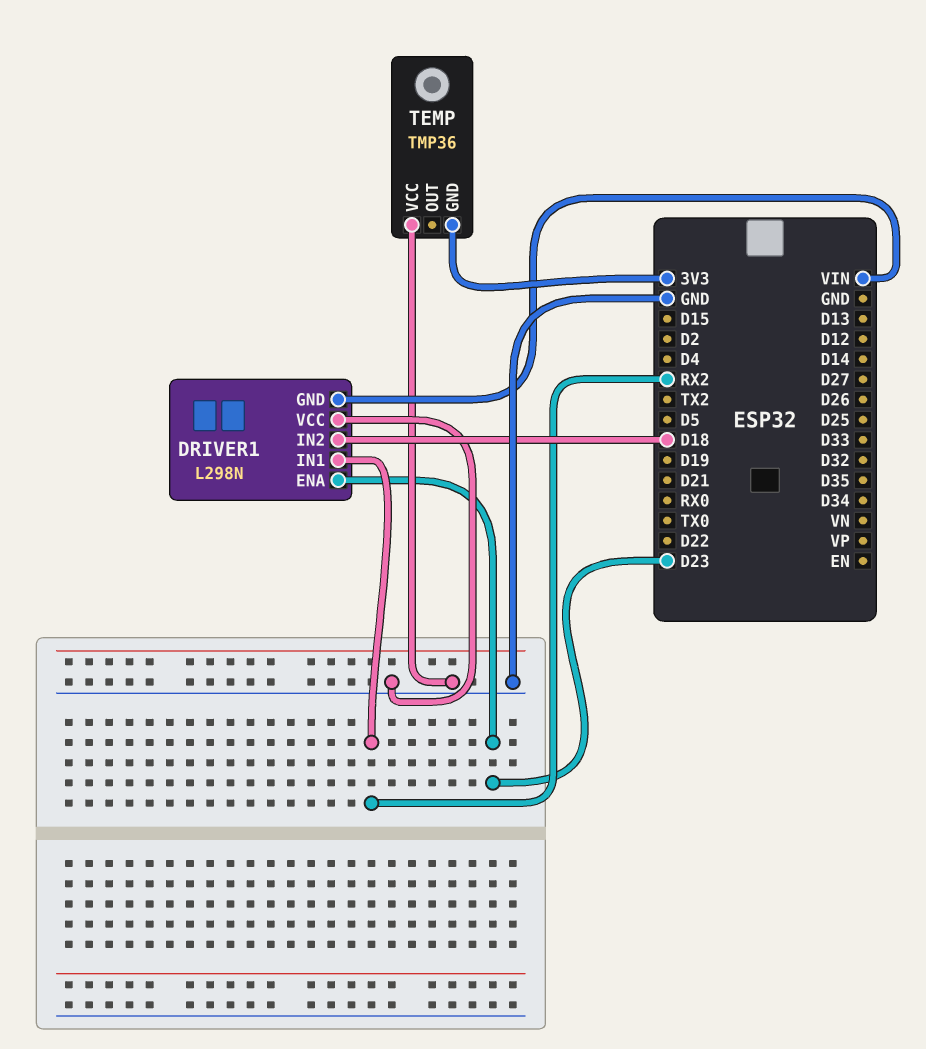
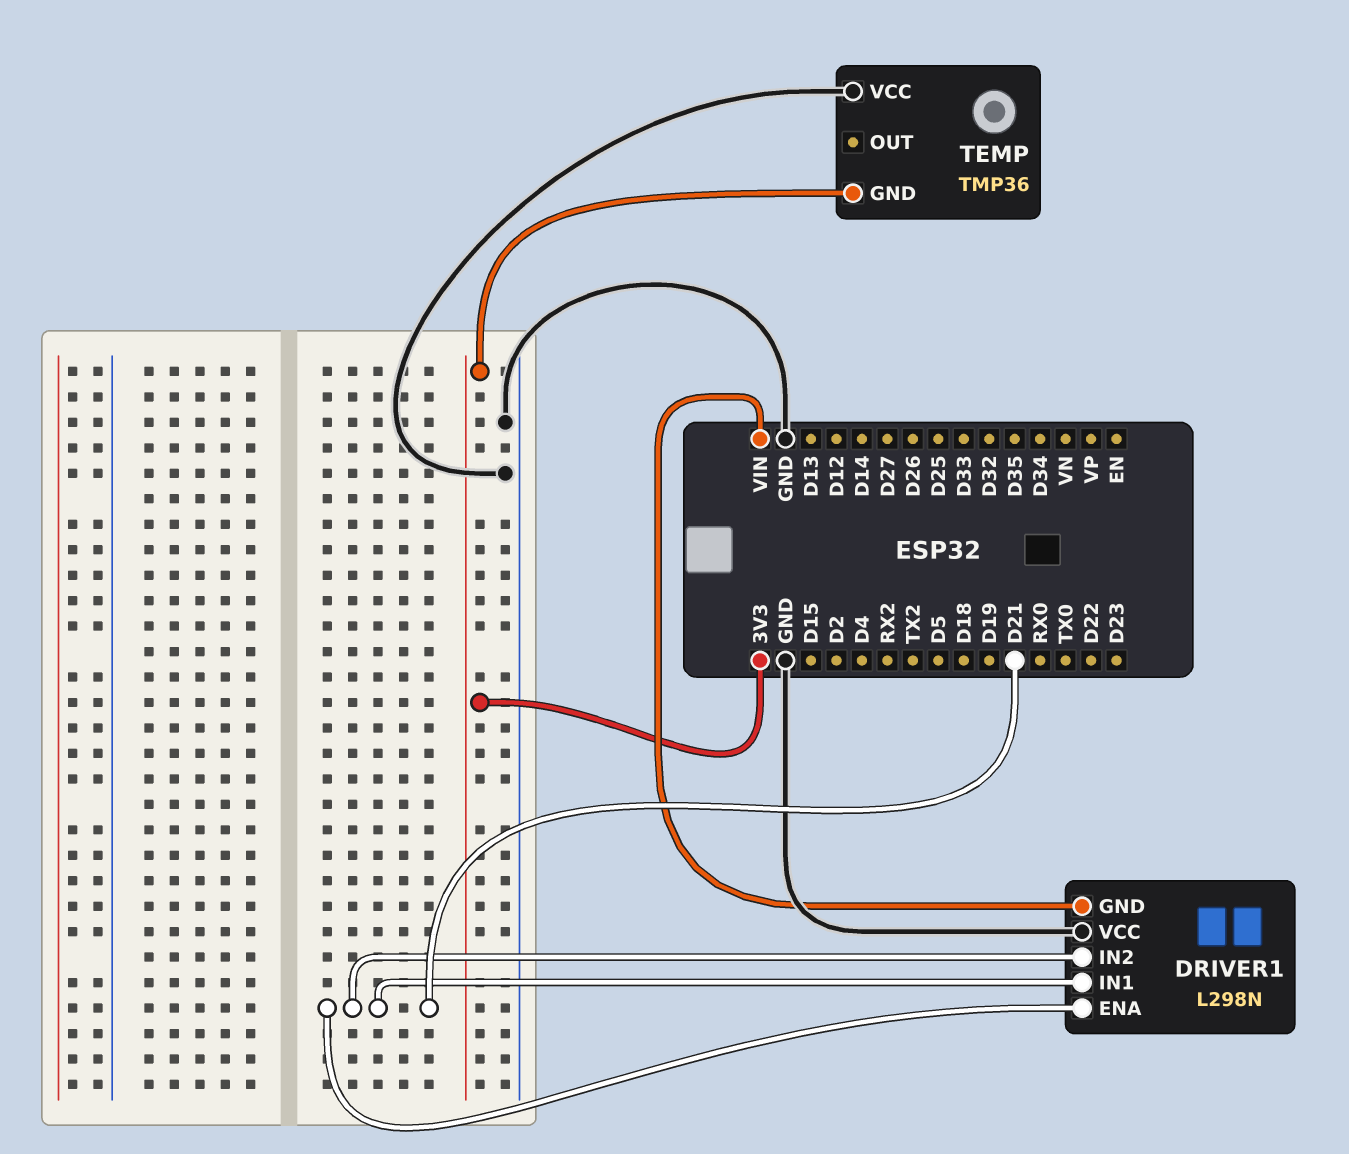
DRIVER1 pin ENA: D23 -> D21
DRIVER1 pin IN1: RX2 -> D21
DRIVER1 pin IN2: D18 -> D21

